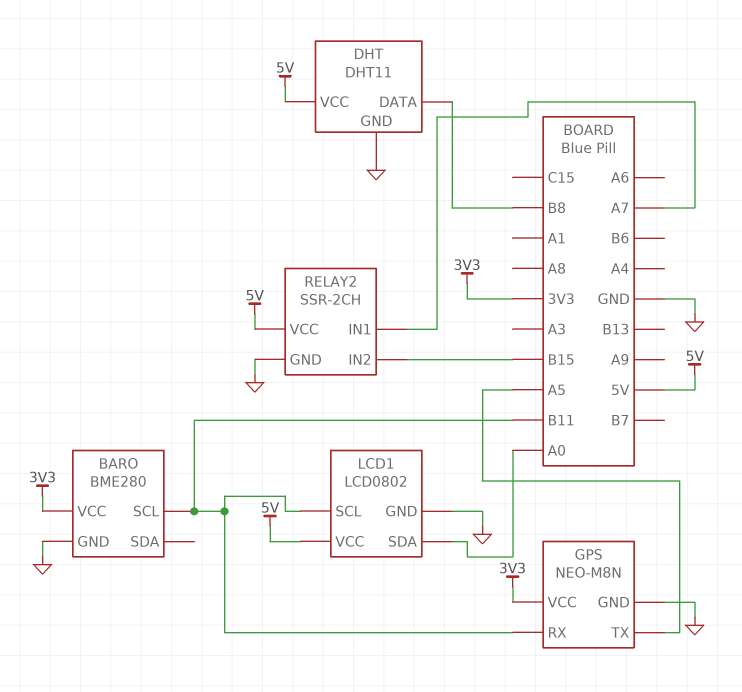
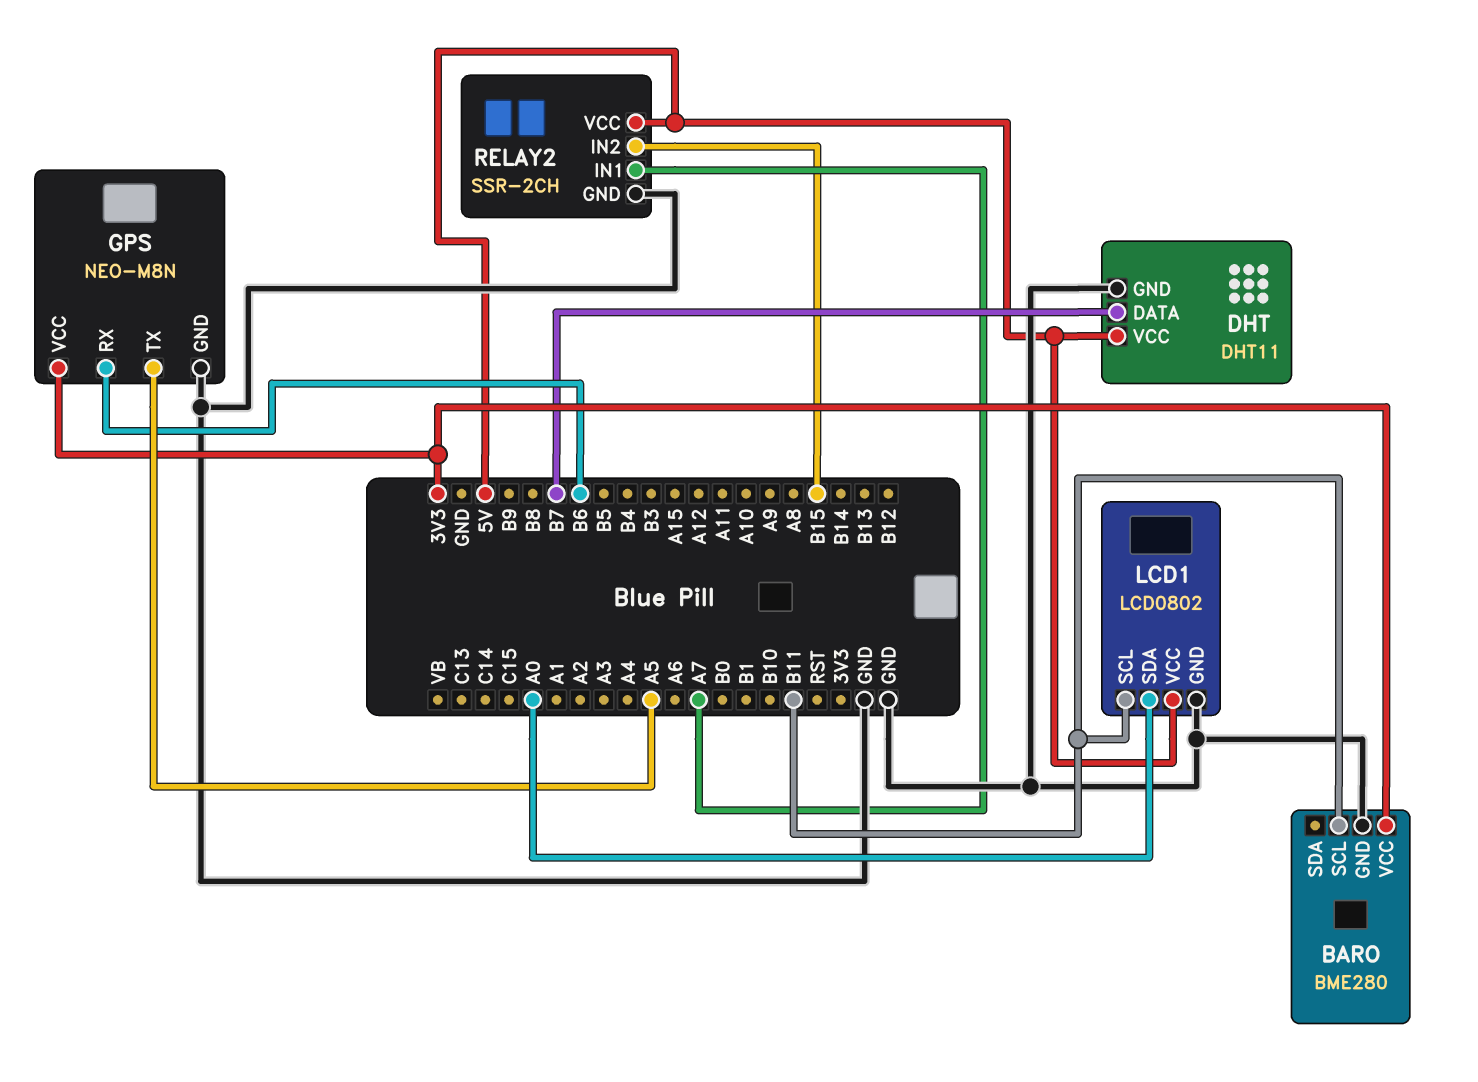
DHT pin DATA: B8 -> B7
GPS pin RX: B11 -> B6

